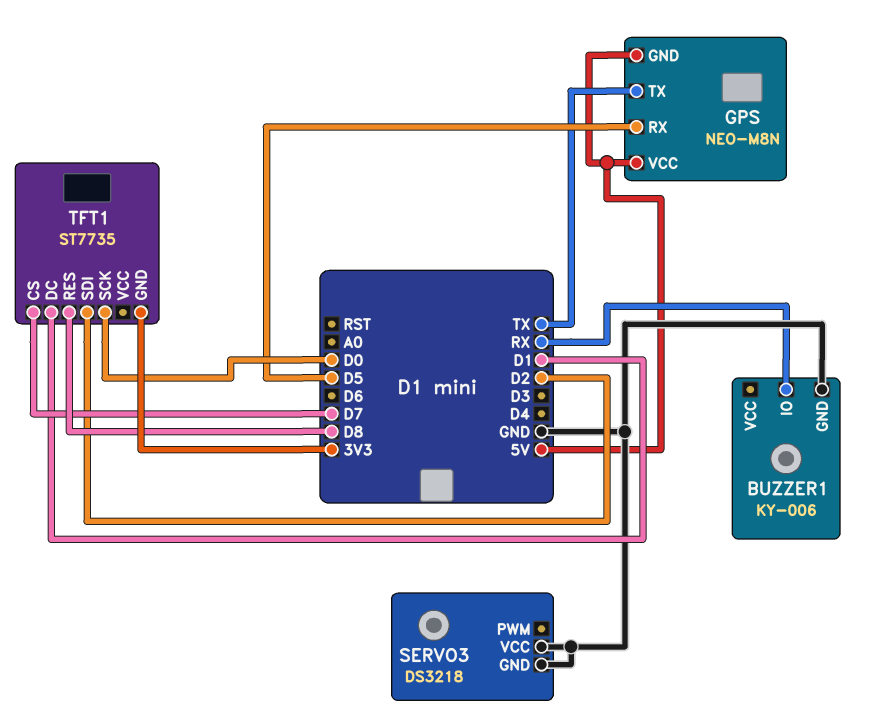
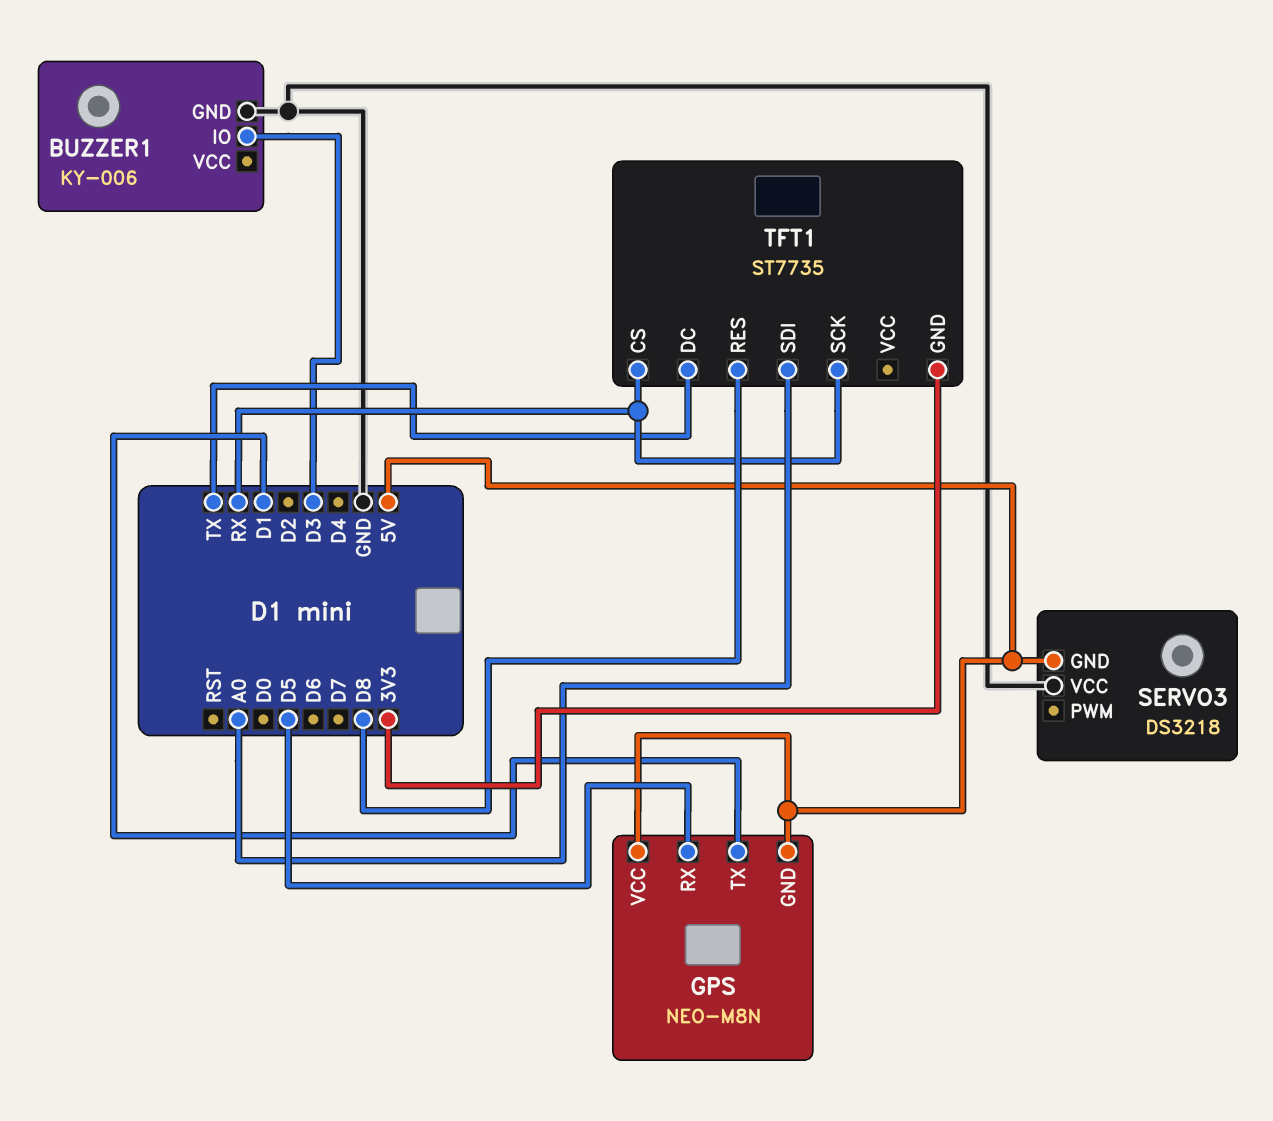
BUZZER1 pin IO: RX -> D3
GPS pin TX: TX -> D1
SERVO3 pin GND: GND -> 5V
TFT1 pin CS: D7 -> RX
TFT1 pin DC: D1 -> TX
TFT1 pin SCK: D0 -> RX
TFT1 pin SDI: D2 -> A0

